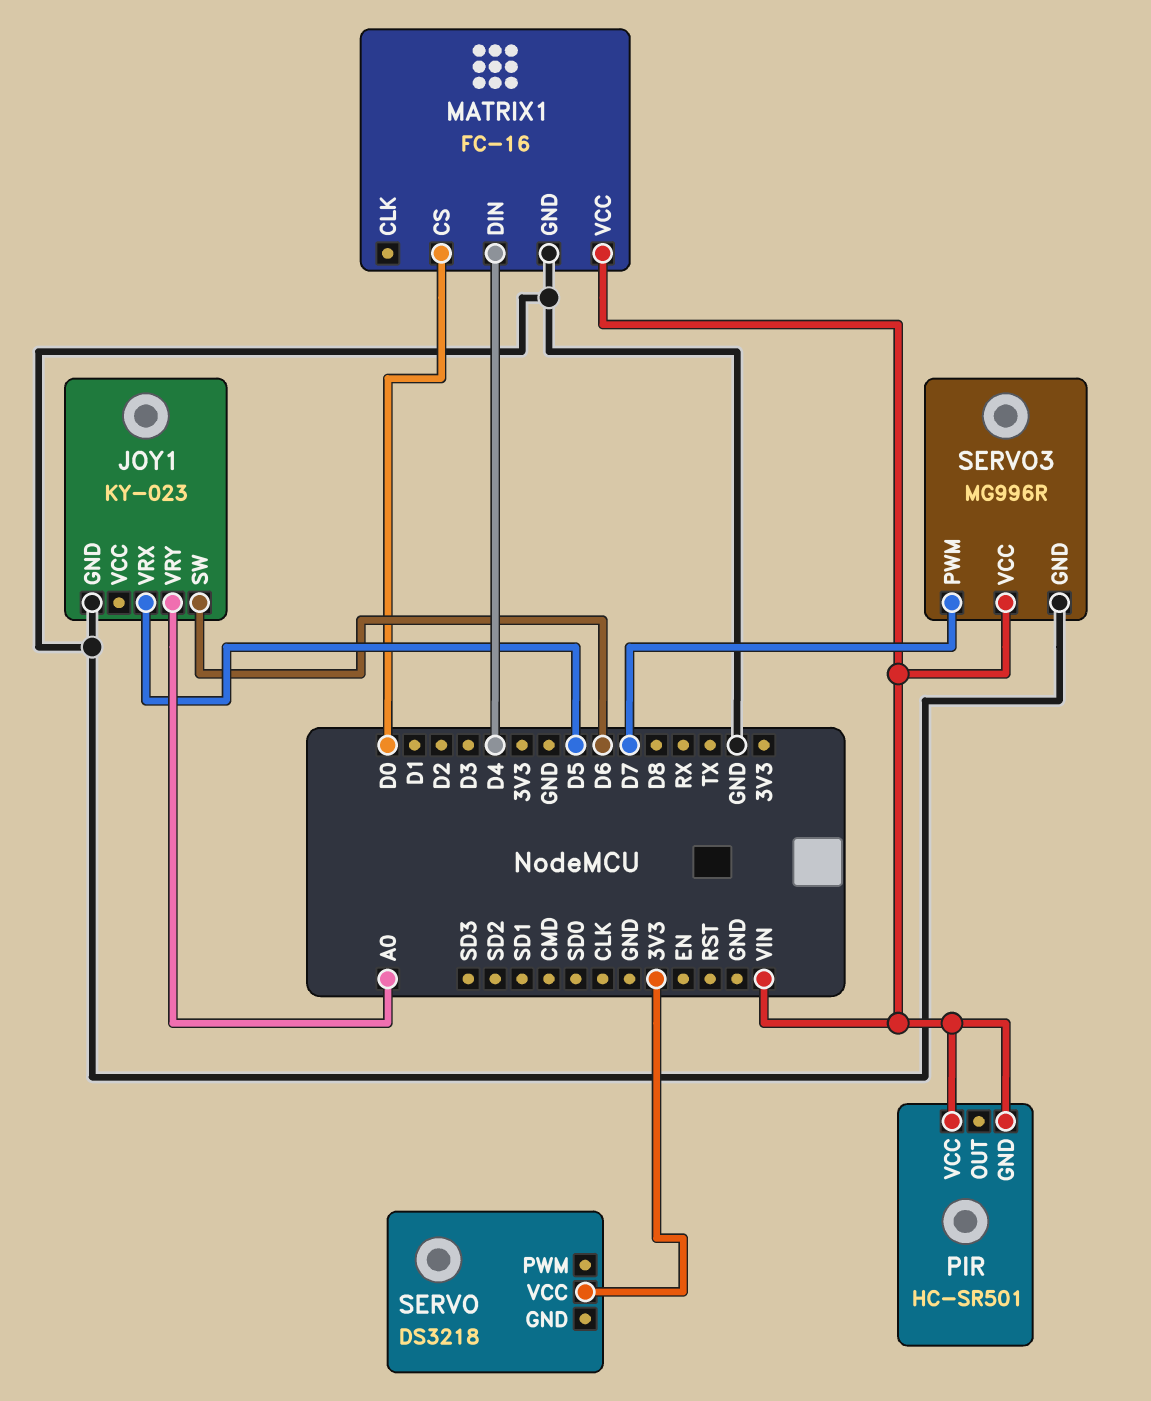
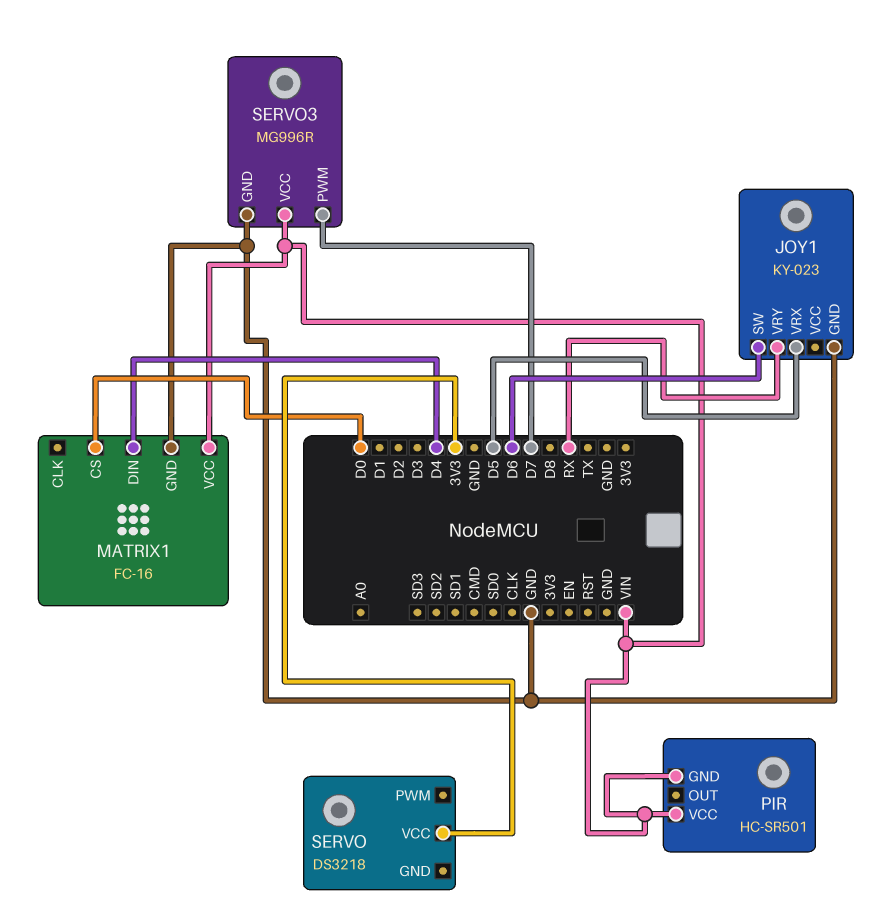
JOY1 pin VRY: A0 -> RX

